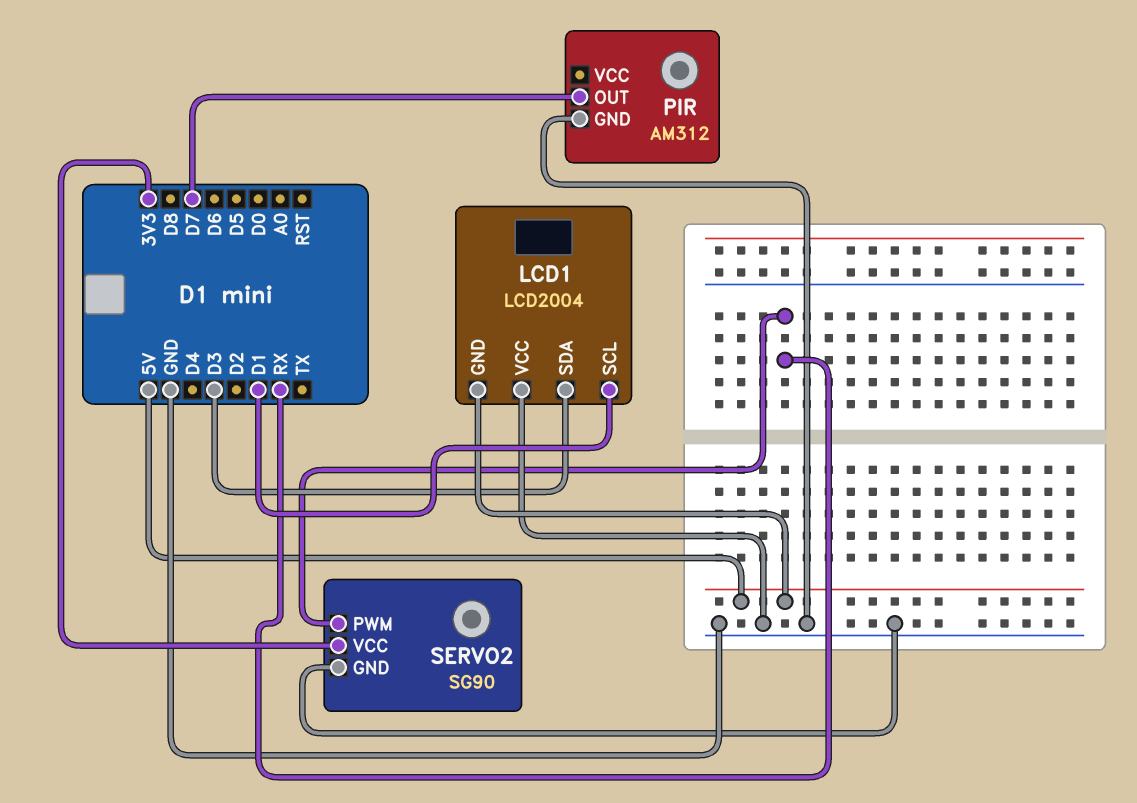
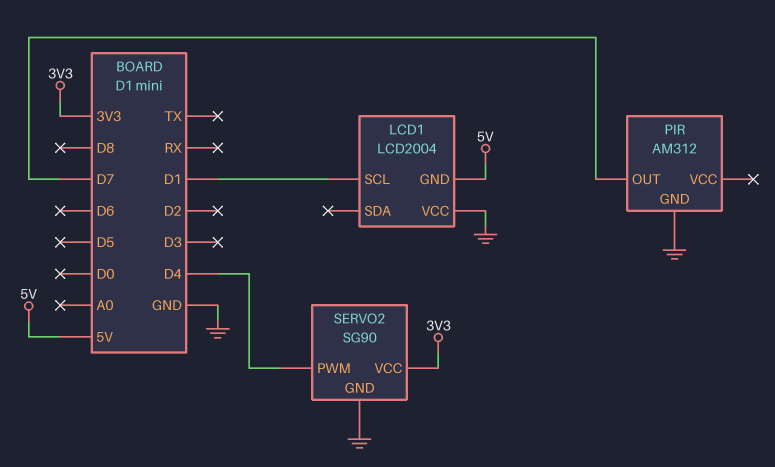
LCD1 pin SDA: D3 -> none
SERVO2 pin PWM: RX -> D4

